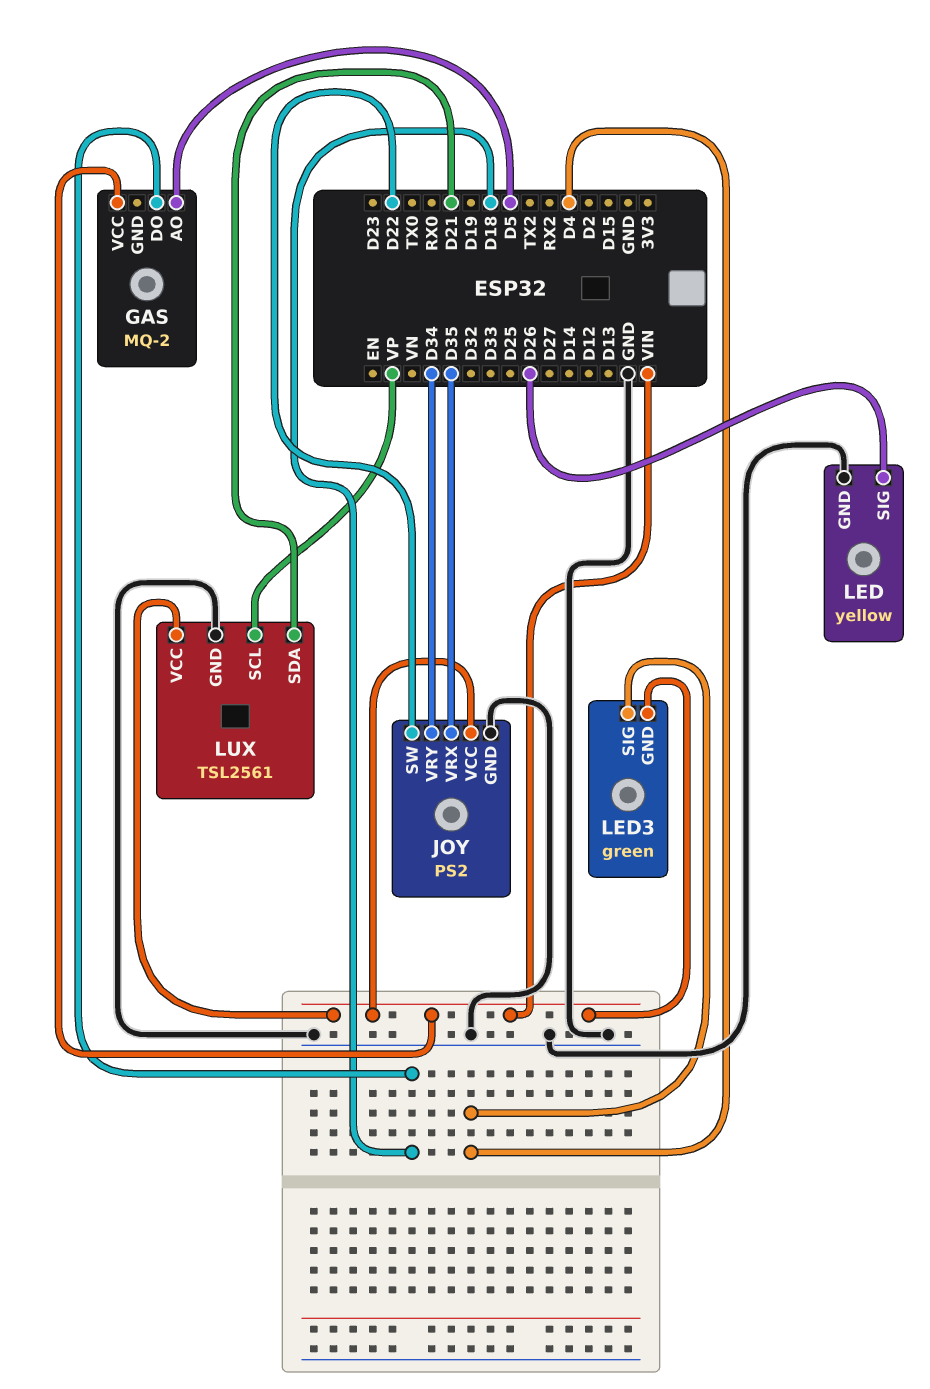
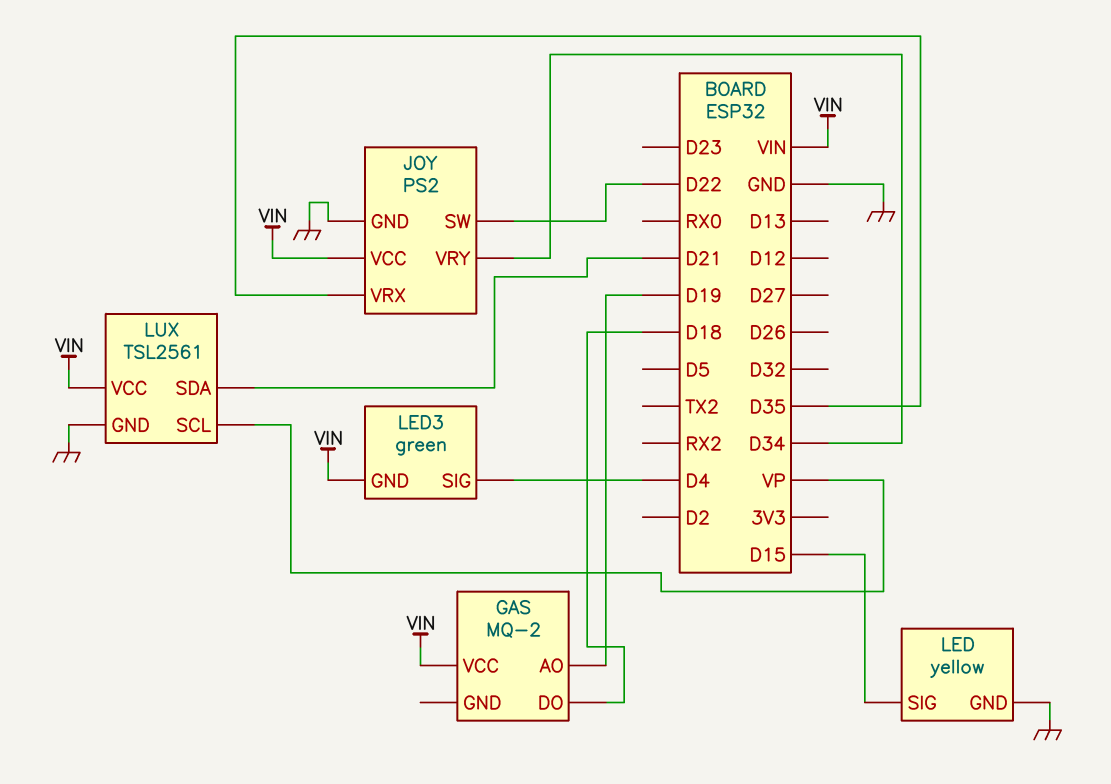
GAS pin AO: D5 -> D19
LED pin SIG: D26 -> D15

